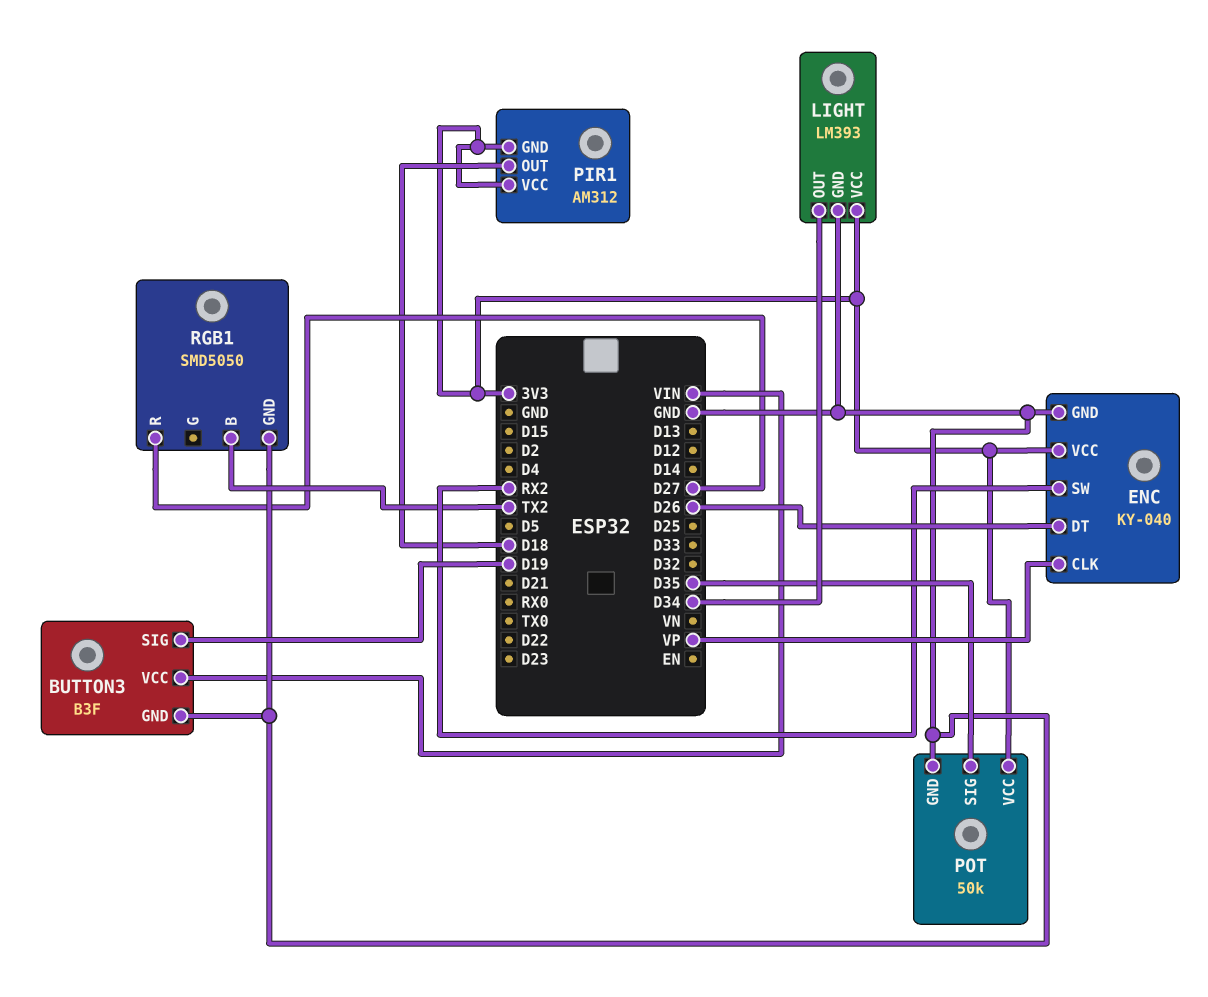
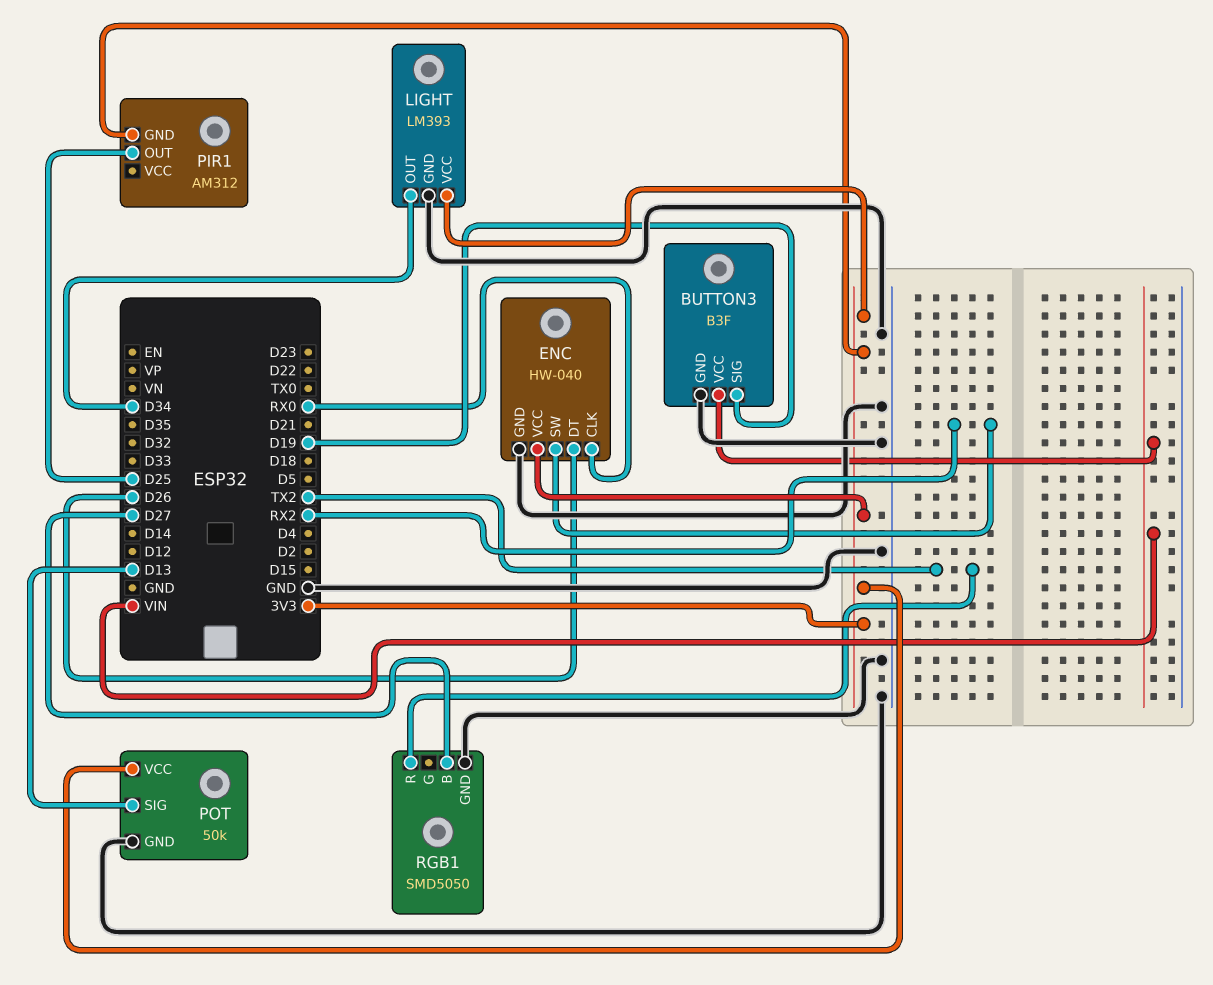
ENC: KY-040 -> HW-040
ENC pin CLK: VP -> RX0
PIR1 pin OUT: D18 -> D25
PIR1 pin VCC: 3V3 -> none
POT pin SIG: D35 -> D13
RGB1 pin B: TX2 -> D27
RGB1 pin R: D27 -> TX2

